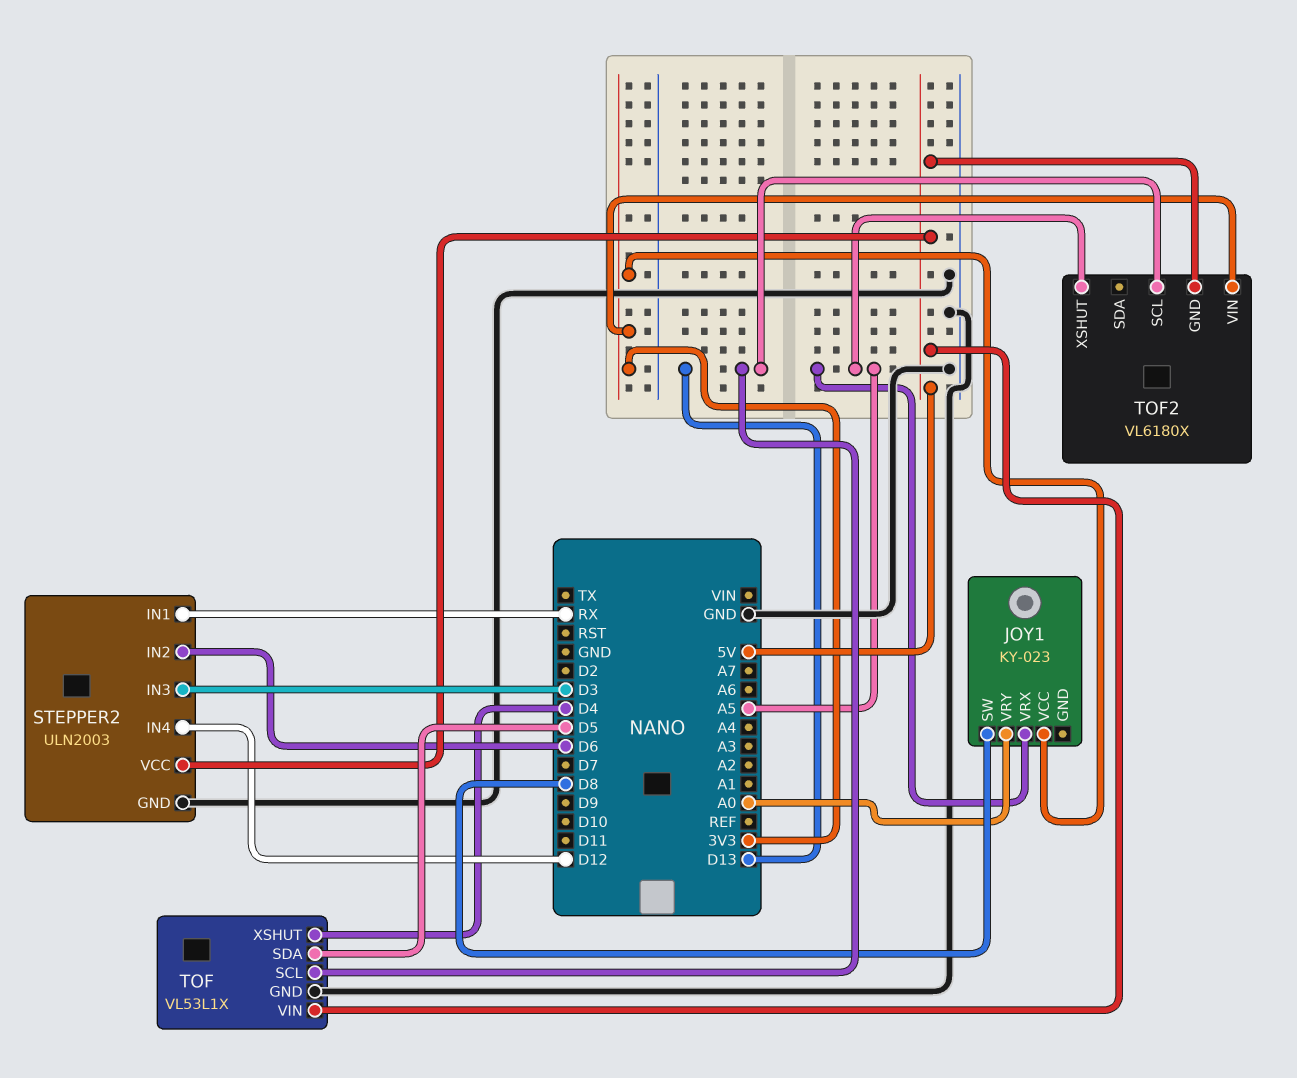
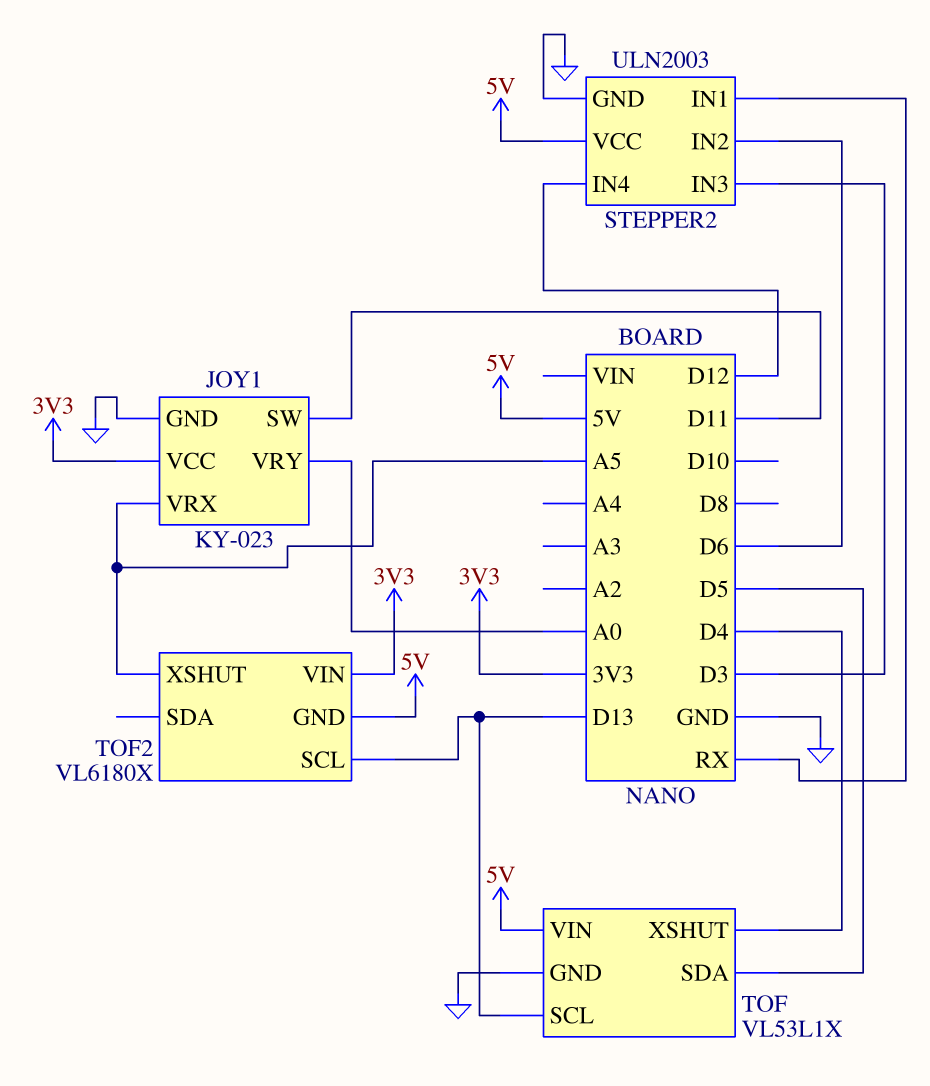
JOY1 pin GND: none -> GND
JOY1 pin SW: D8 -> D11

